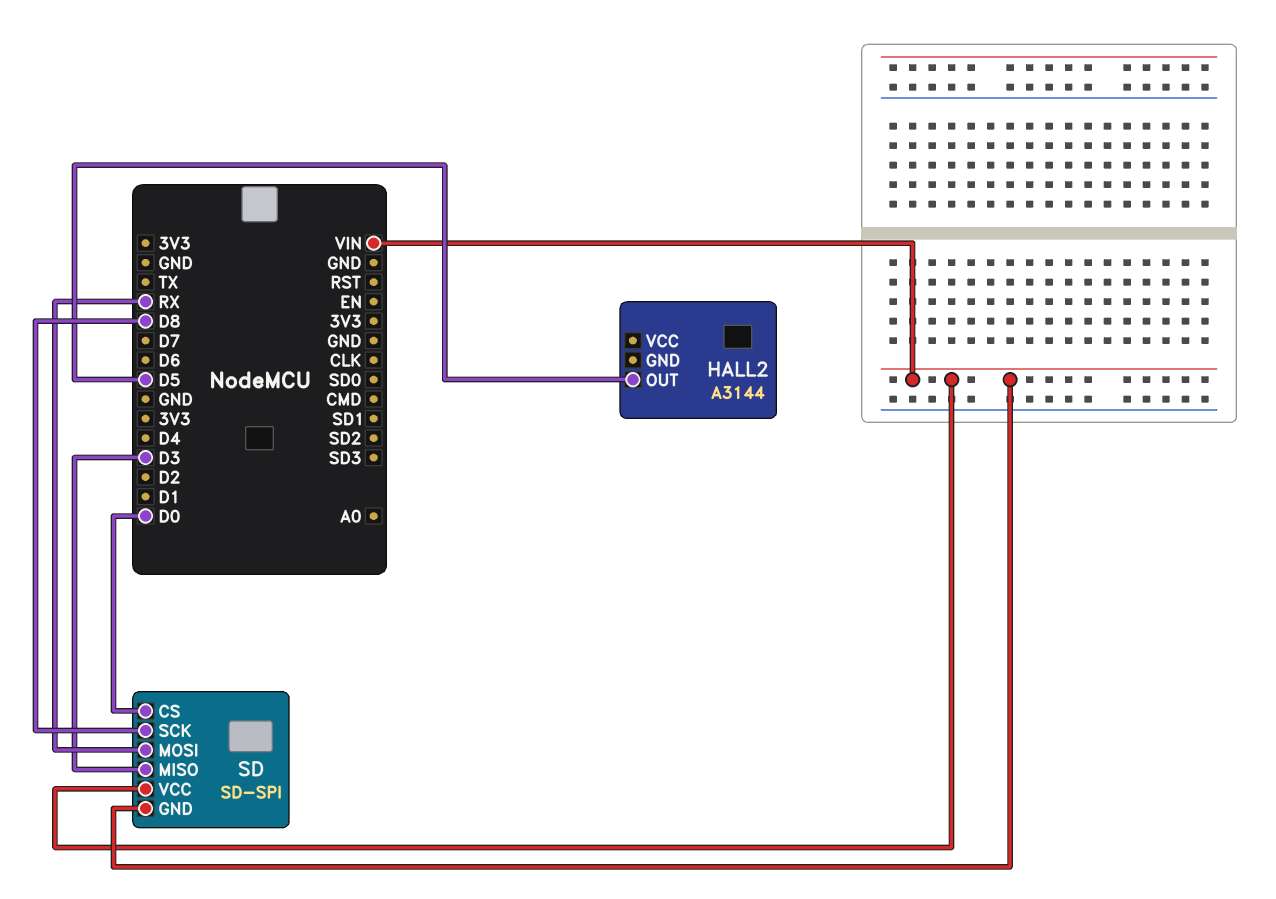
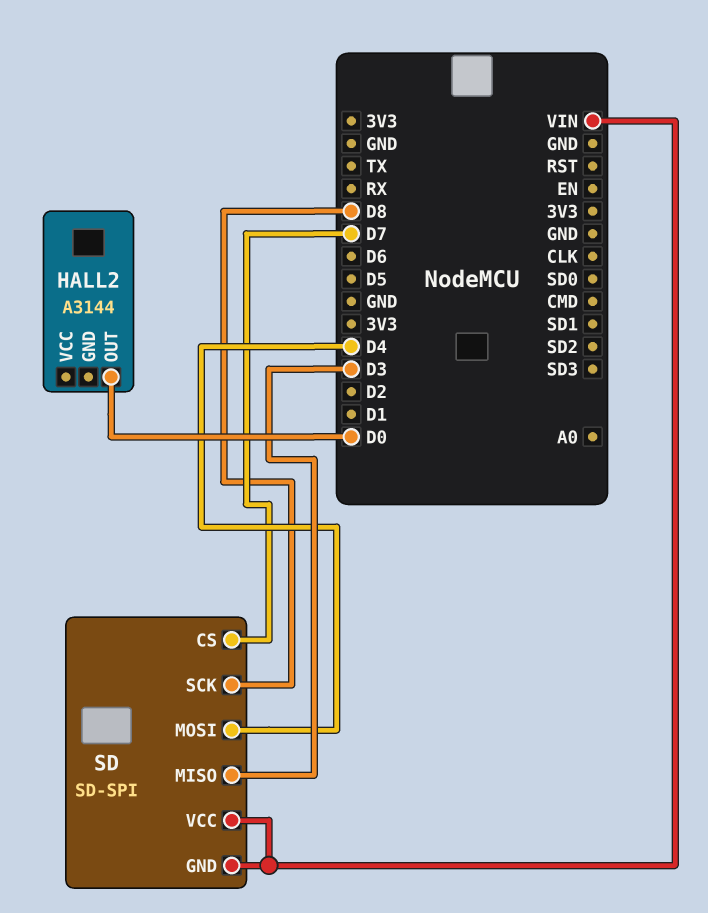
HALL2 pin OUT: D5 -> D0
SD pin CS: D0 -> D7
SD pin MOSI: RX -> D4

